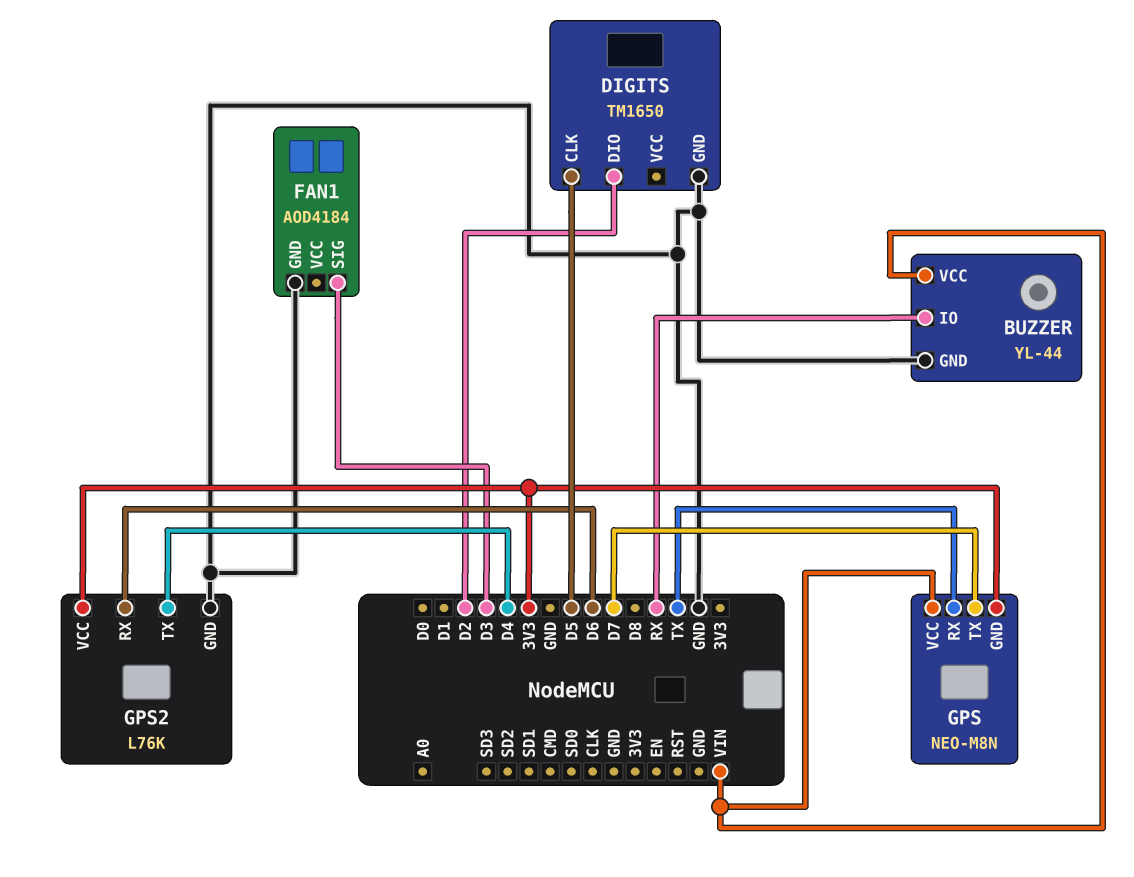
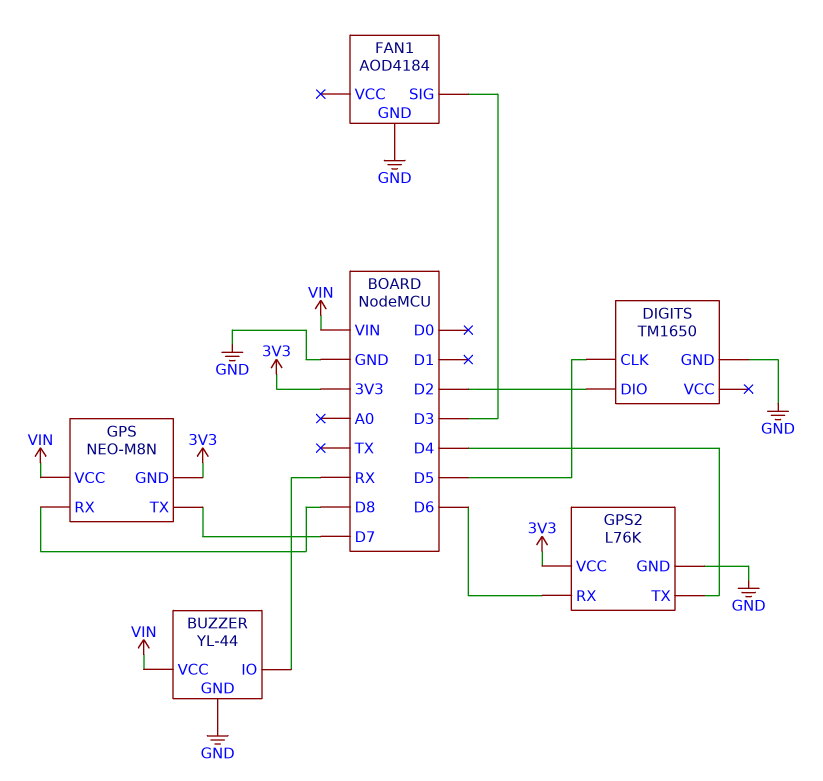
GPS pin RX: TX -> D8

